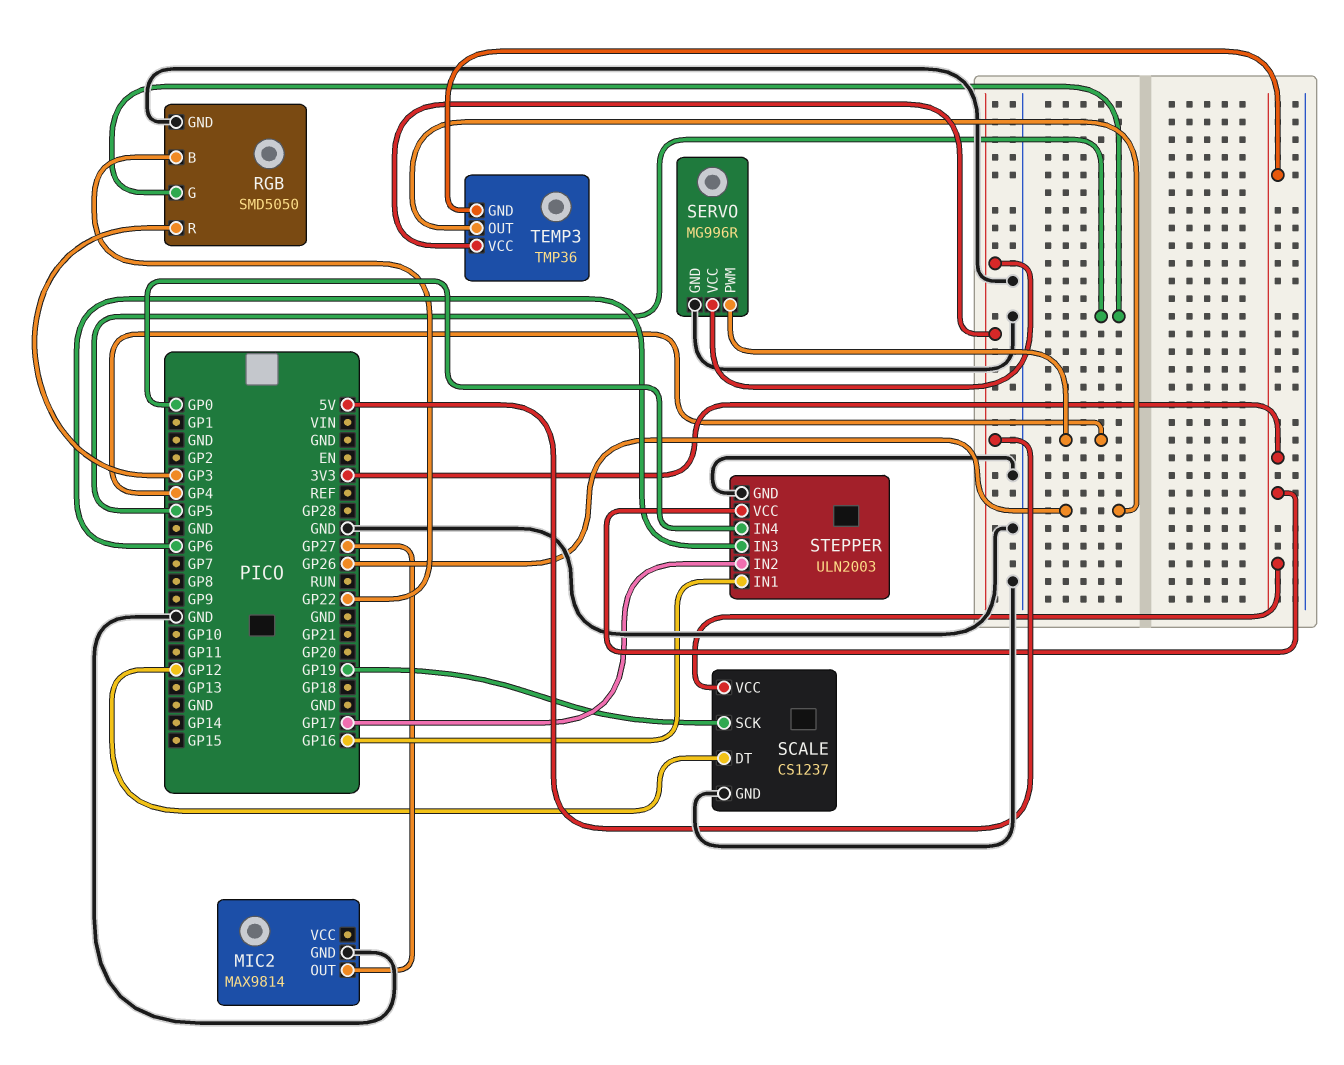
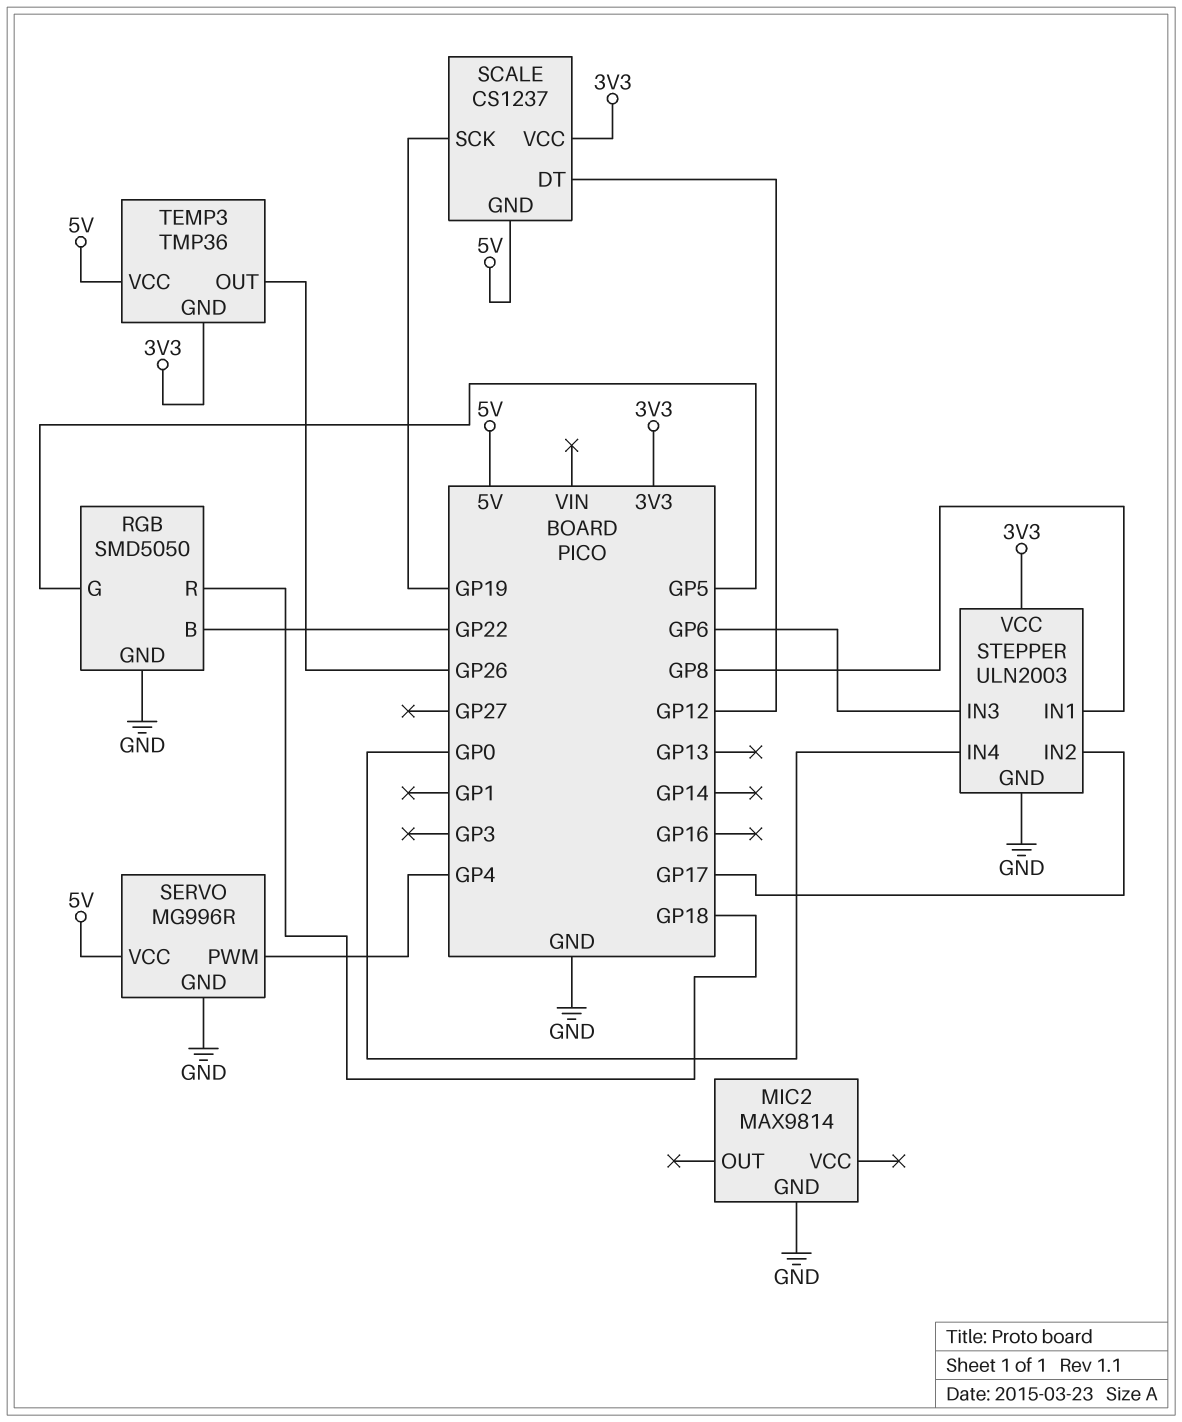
MIC2 pin OUT: GP27 -> none
RGB pin R: GP3 -> GP18
SCALE pin GND: GND -> 5V
STEPPER pin IN1: GP16 -> GP8

